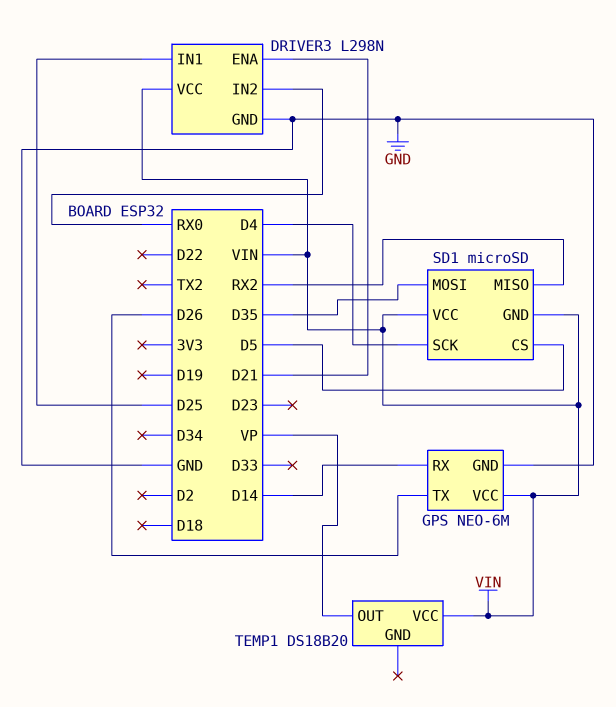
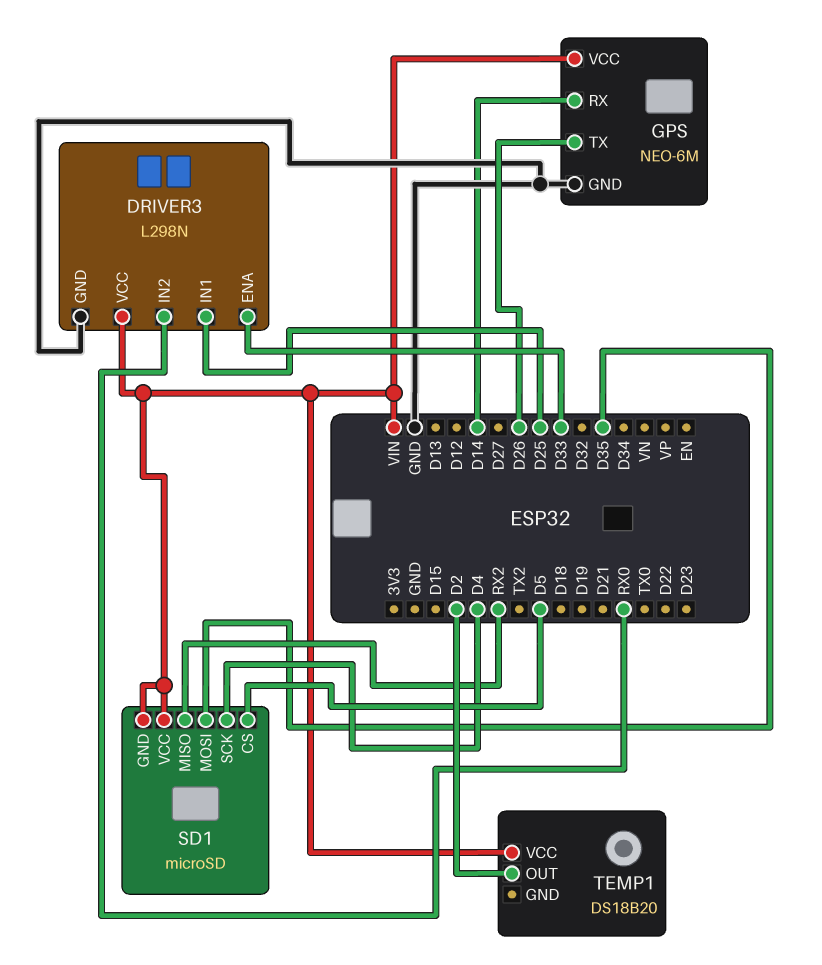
DRIVER3 pin ENA: D21 -> D33
TEMP1 pin OUT: VP -> D2

